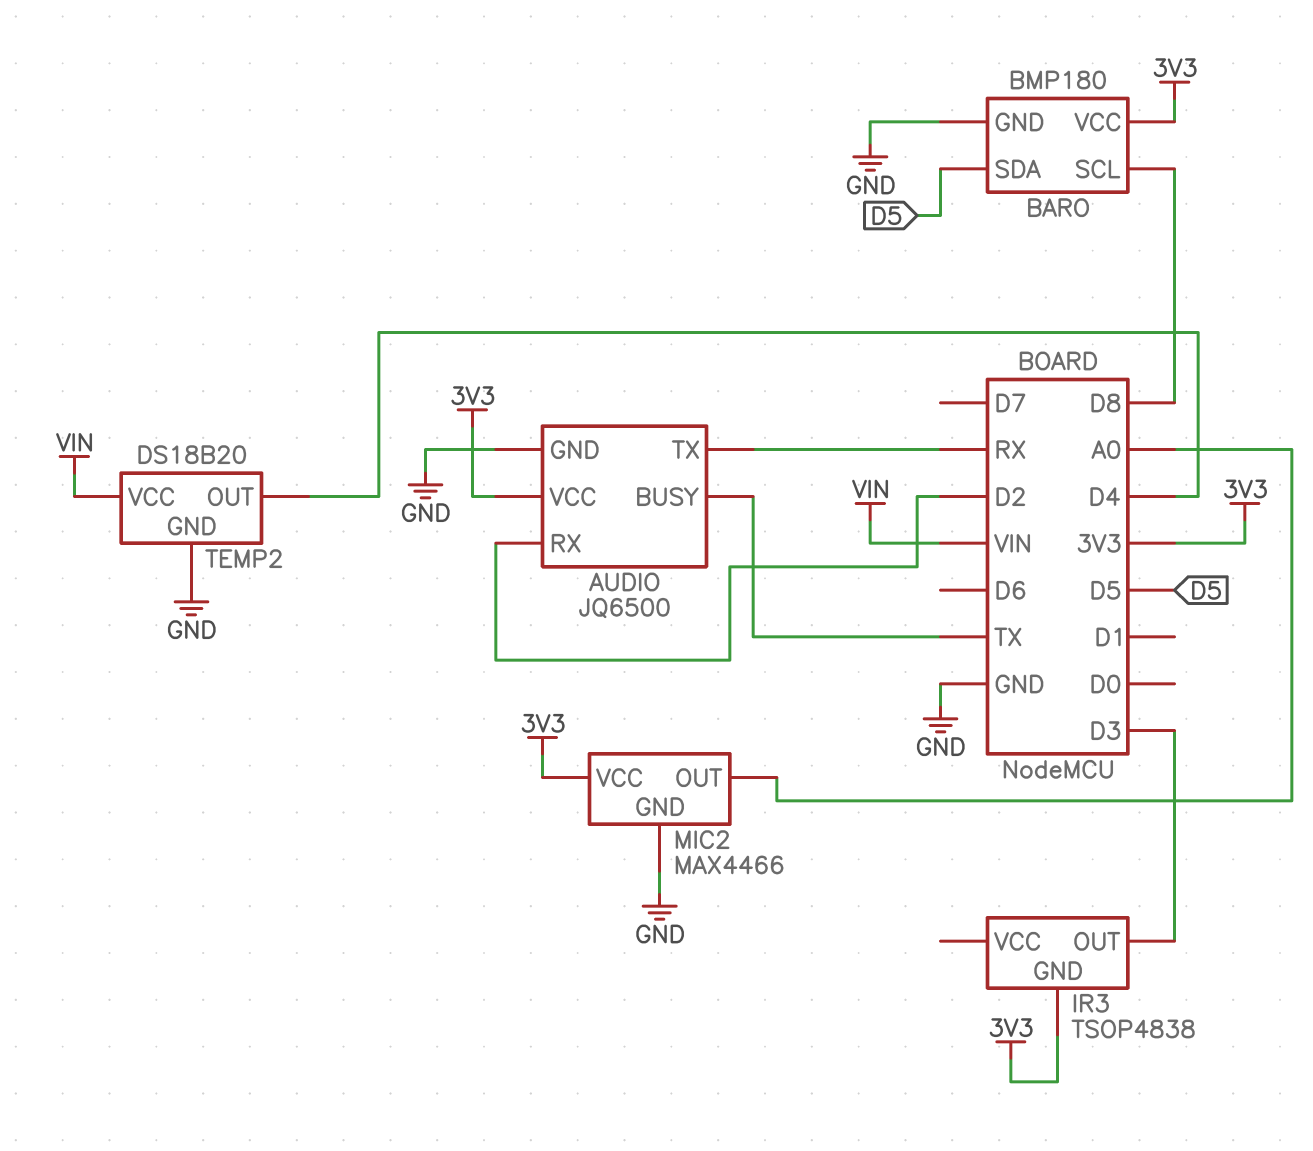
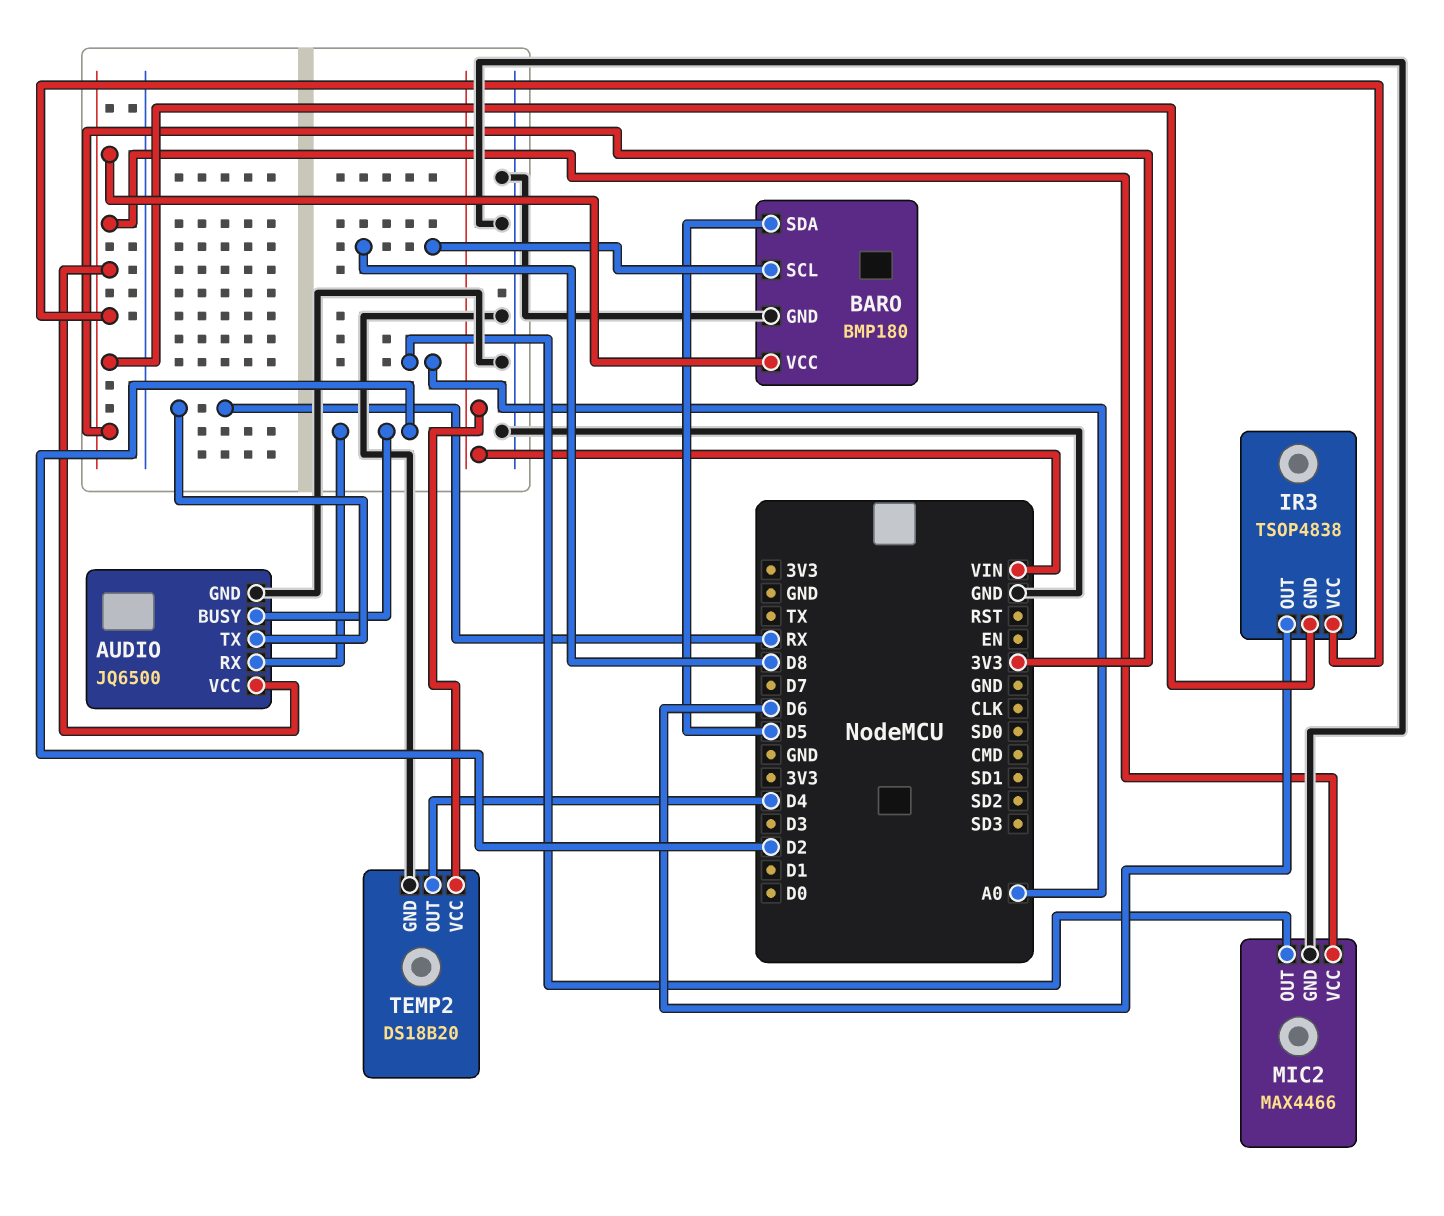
AUDIO pin BUSY: TX -> D2
IR3 pin OUT: D3 -> D6
IR3 pin VCC: none -> 3V3

